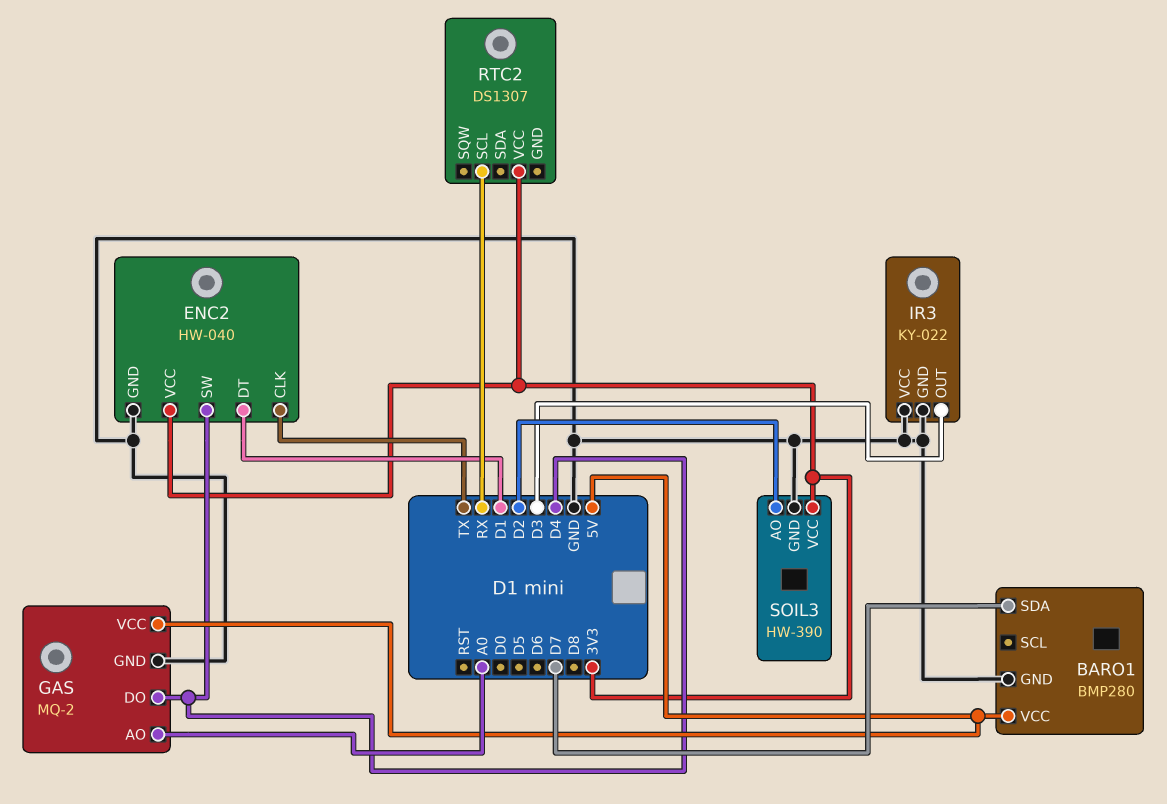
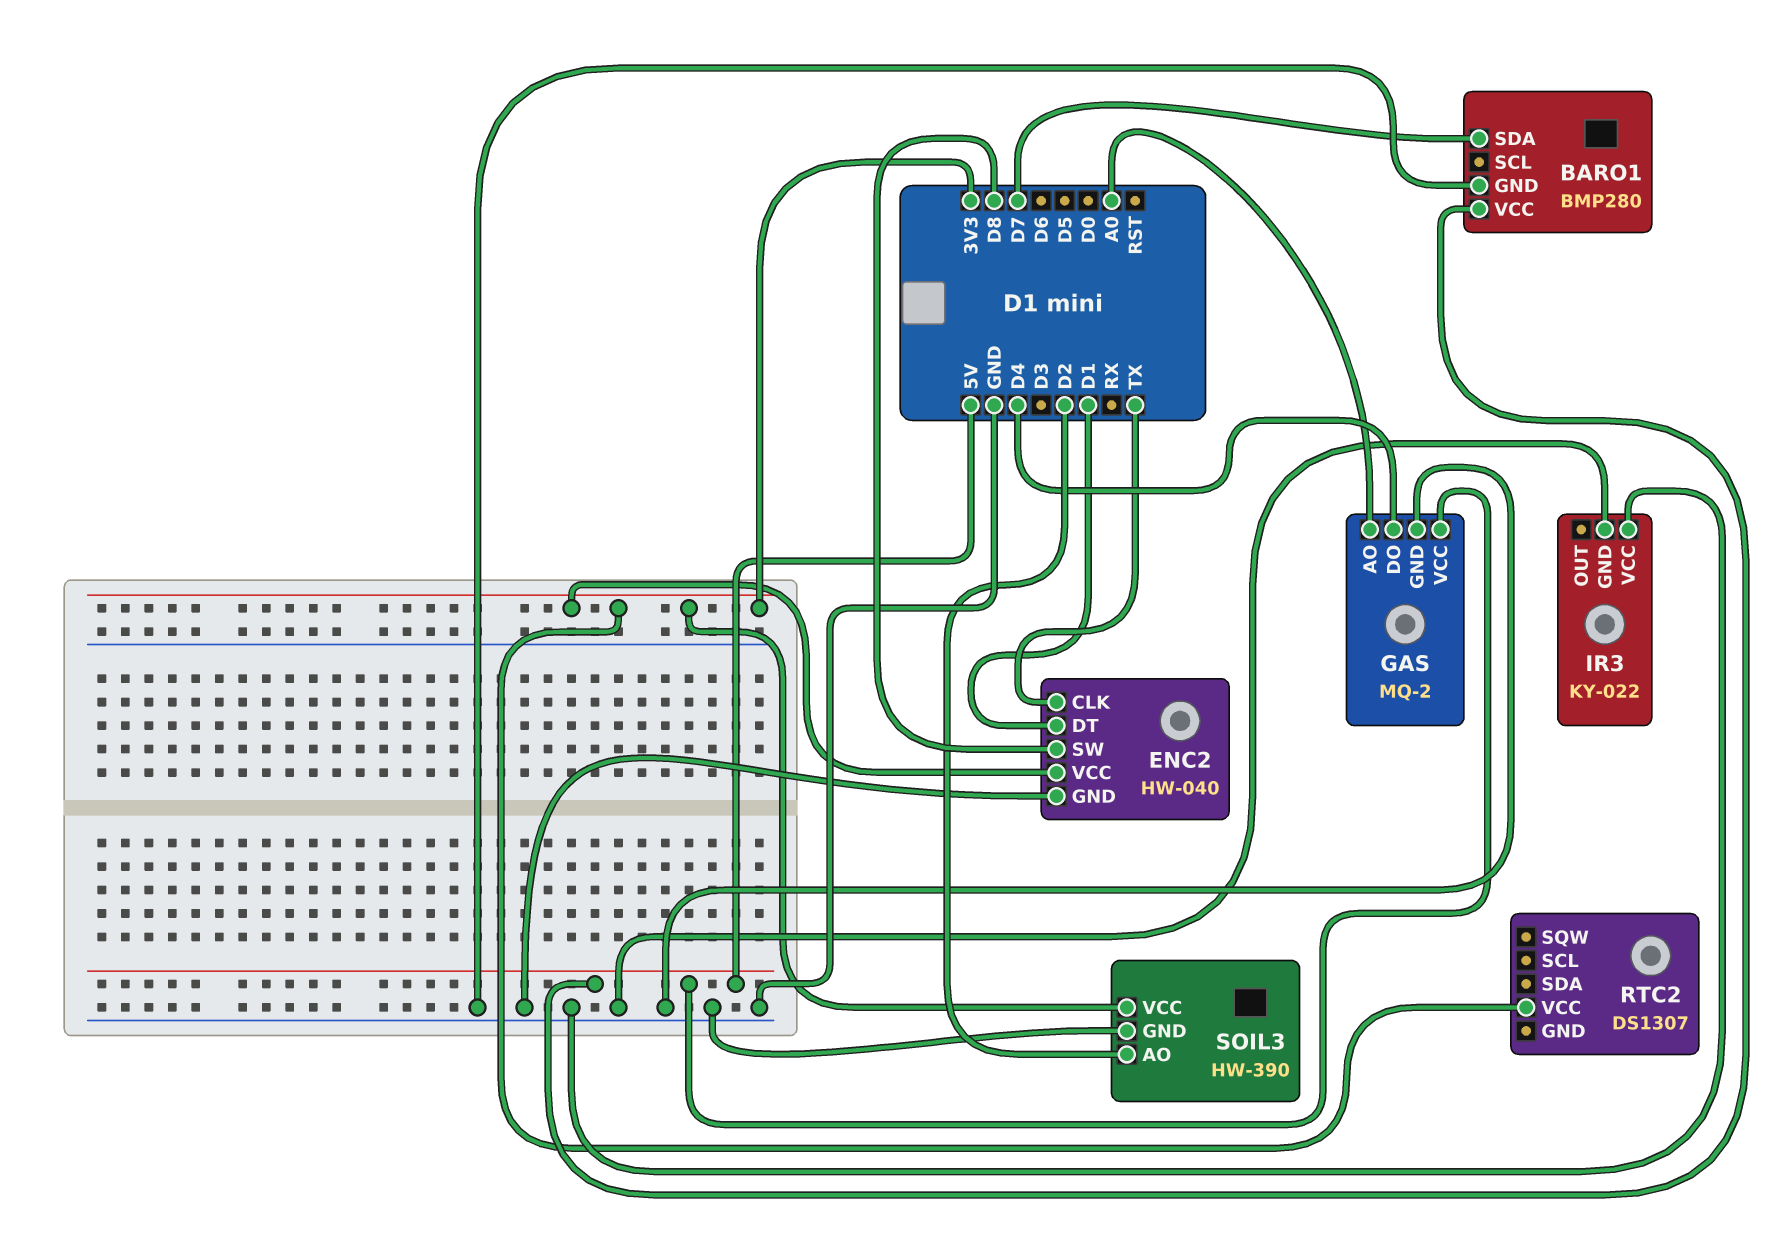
ENC2 pin SW: D4 -> D8
IR3 pin OUT: D3 -> none
RTC2 pin SCL: RX -> none

